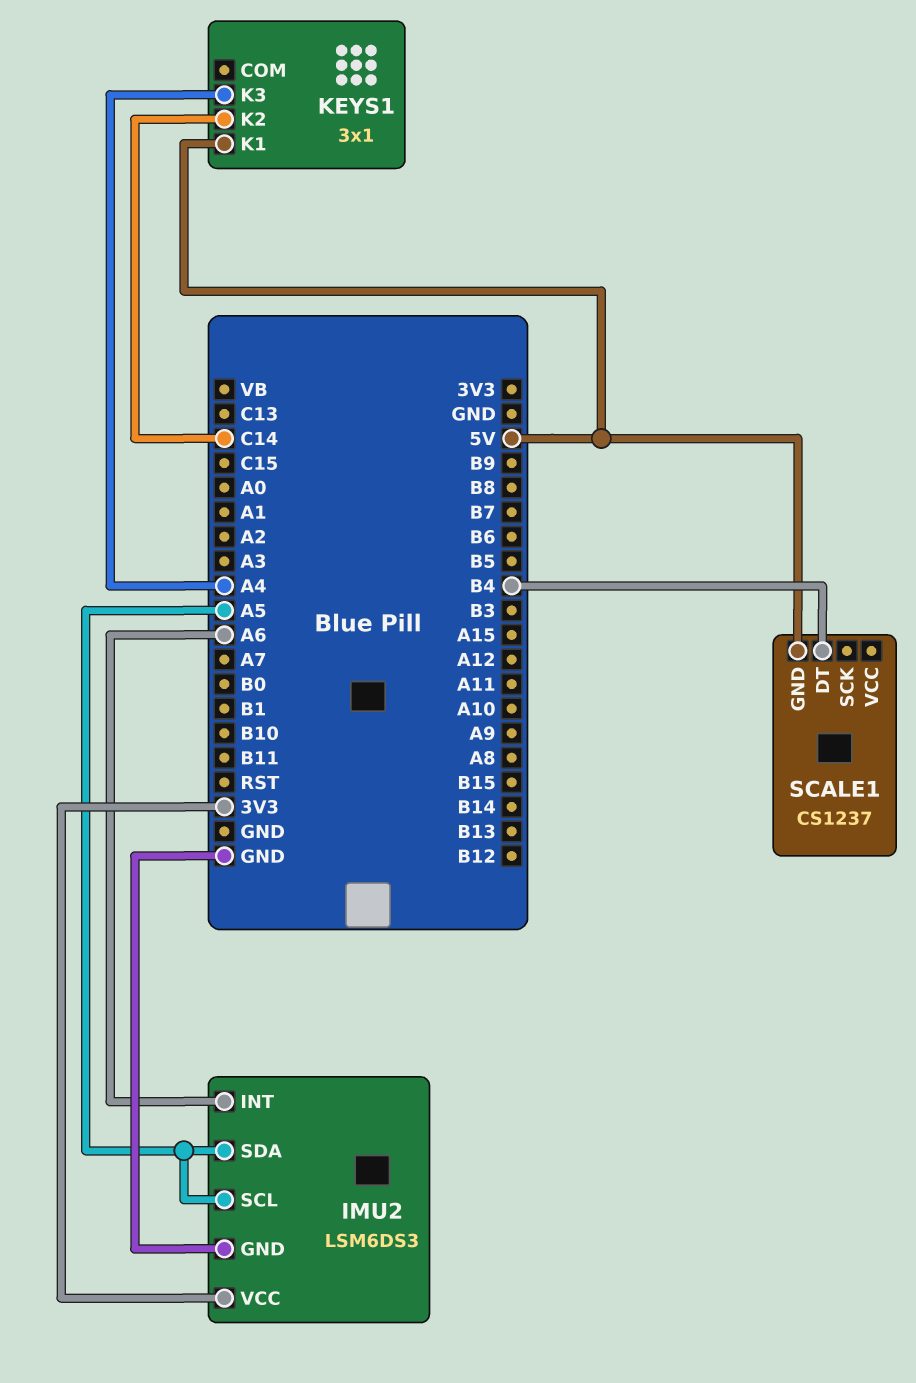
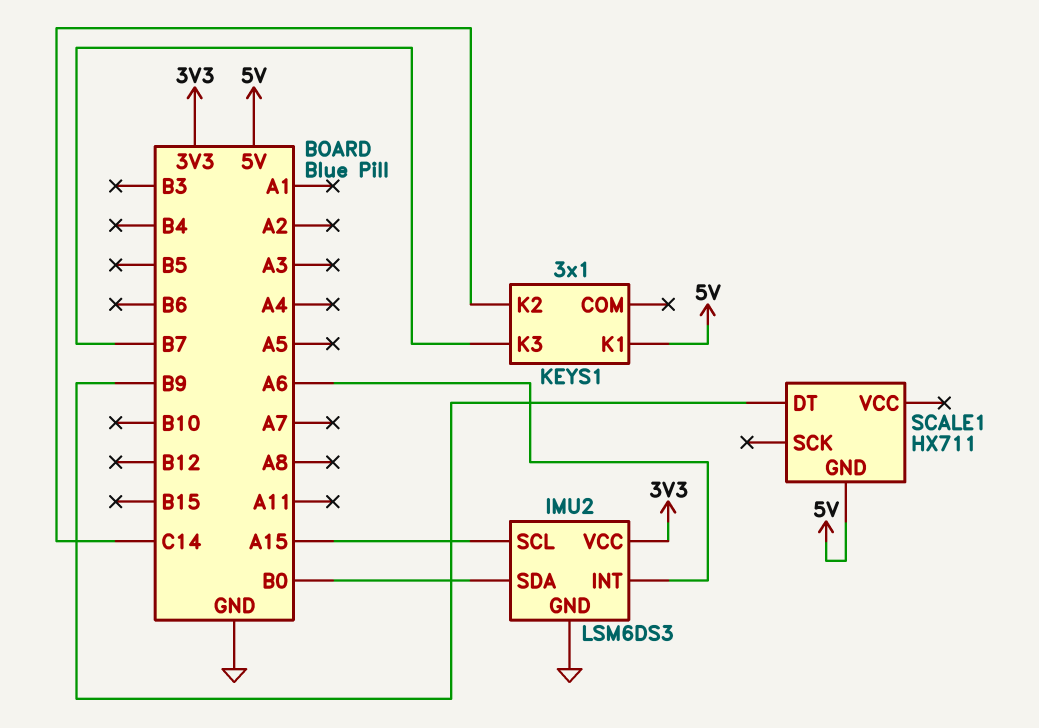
IMU2 pin SCL: A5 -> A15
IMU2 pin SDA: A5 -> B0
KEYS1 pin K3: A4 -> B7
SCALE1: CS1237 -> HX711
SCALE1 pin DT: B4 -> B9

